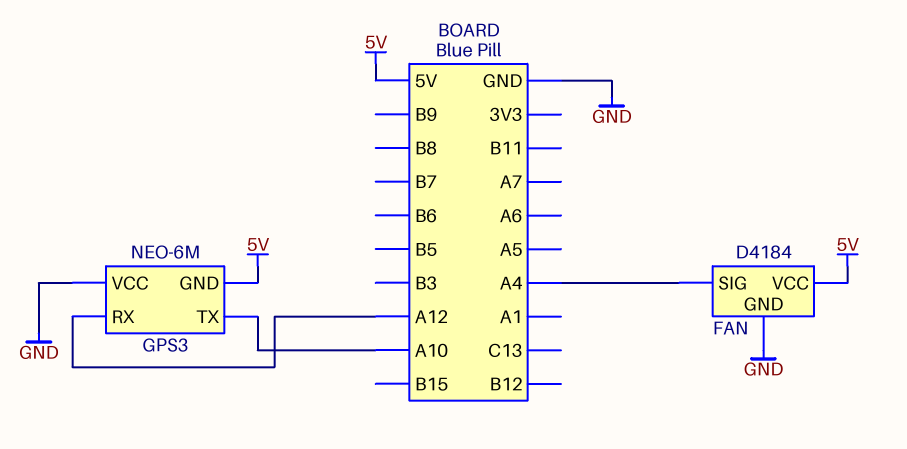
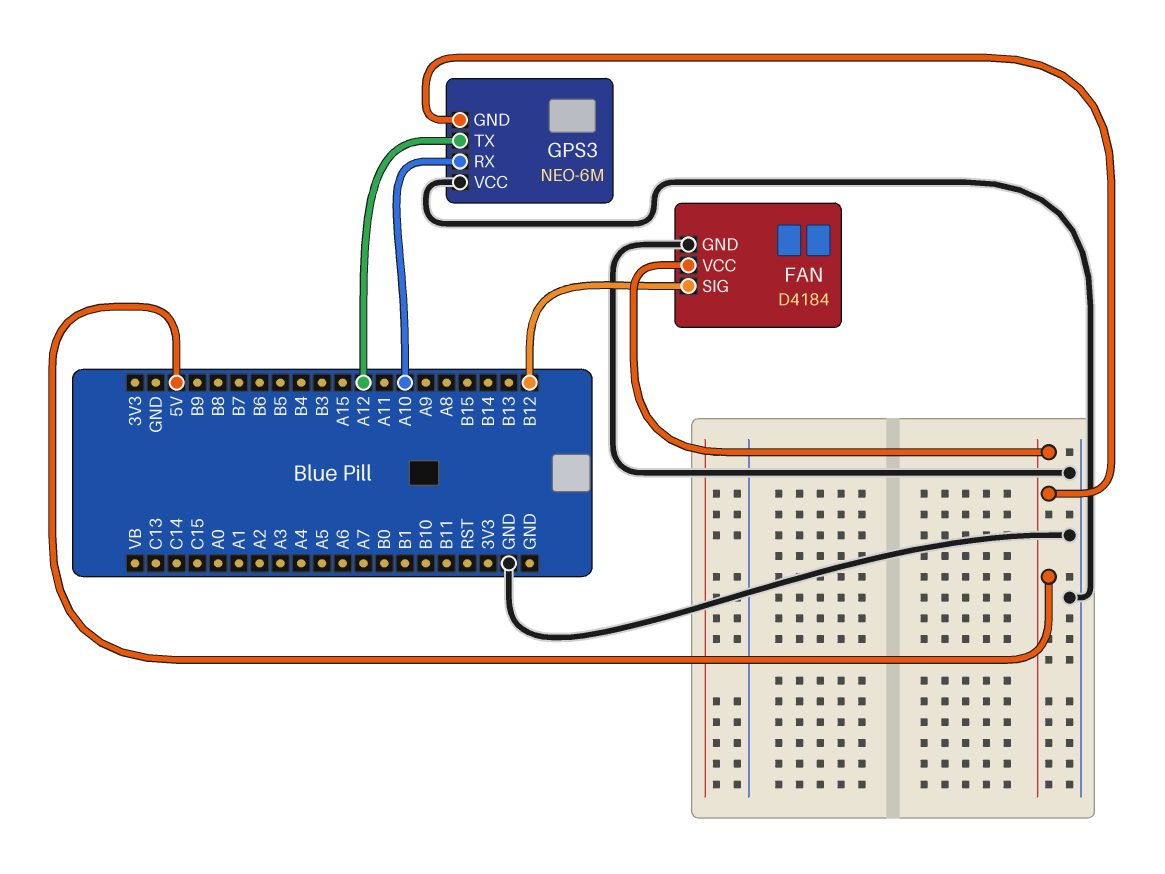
FAN pin SIG: A4 -> B12
GPS3 pin RX: A12 -> A10
GPS3 pin TX: A10 -> A12

